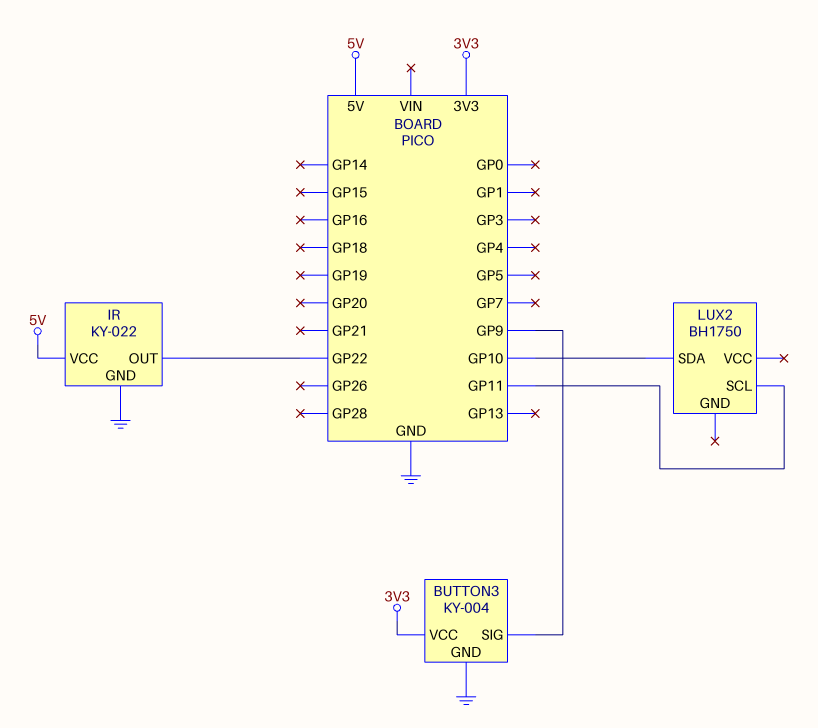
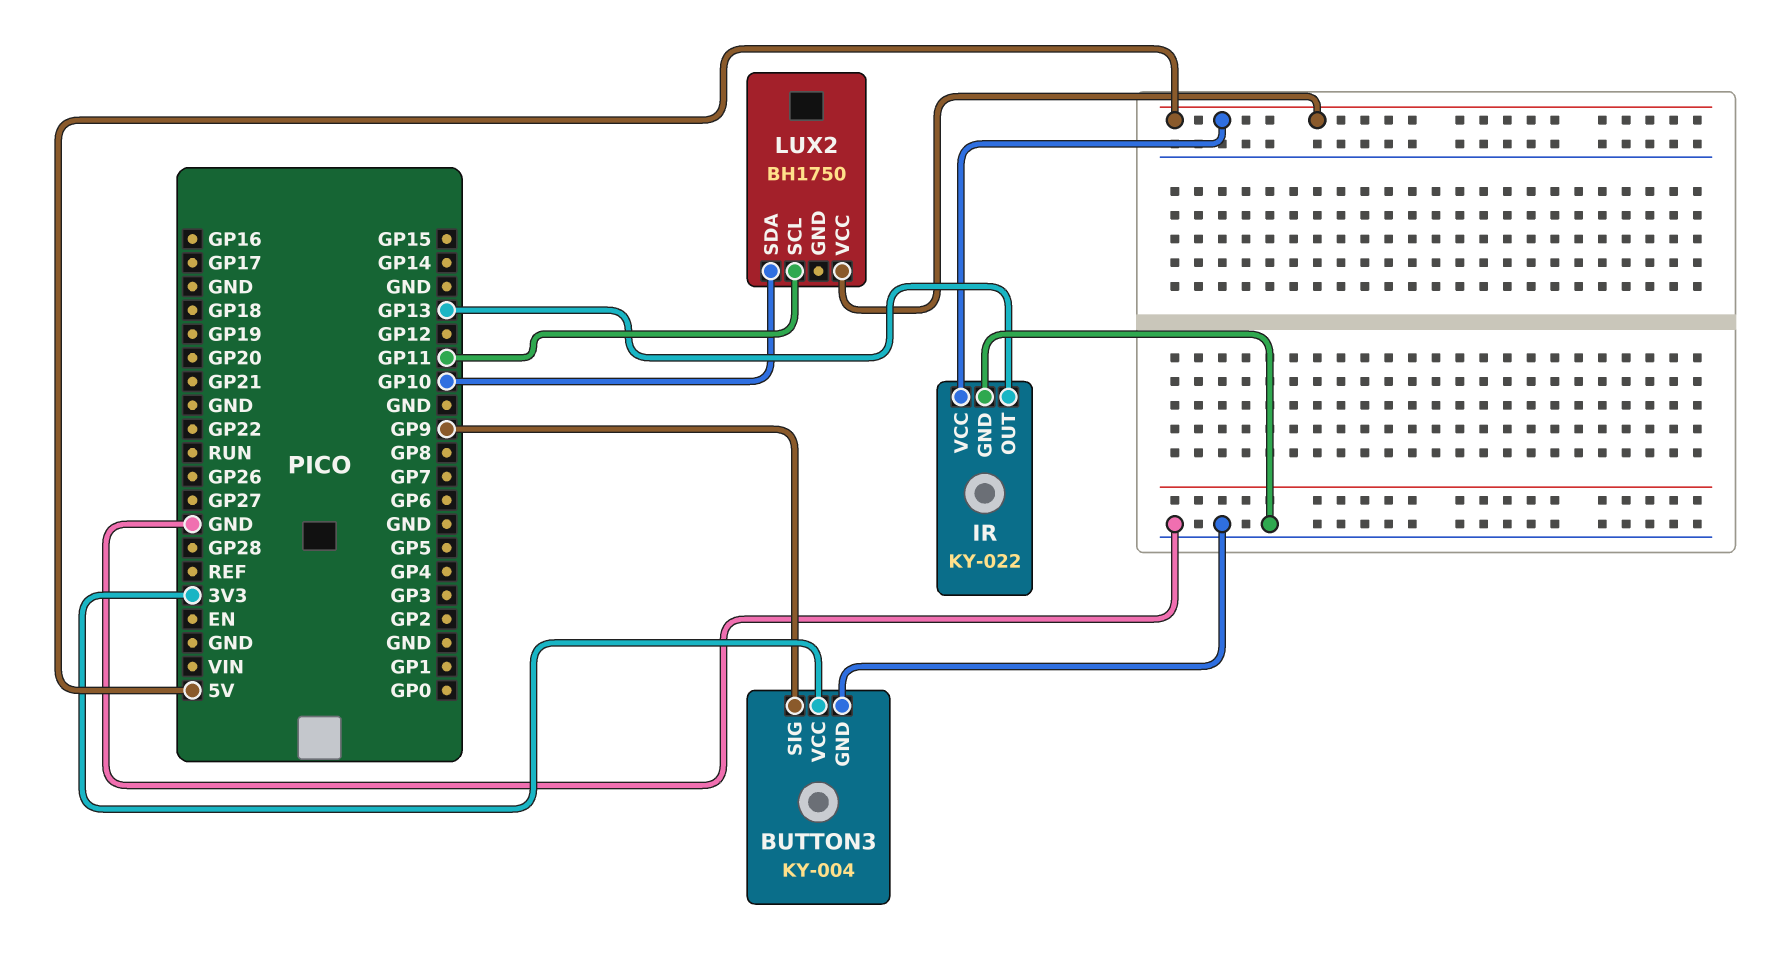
IR pin OUT: GP22 -> GP13
LUX2 pin VCC: none -> 5V

